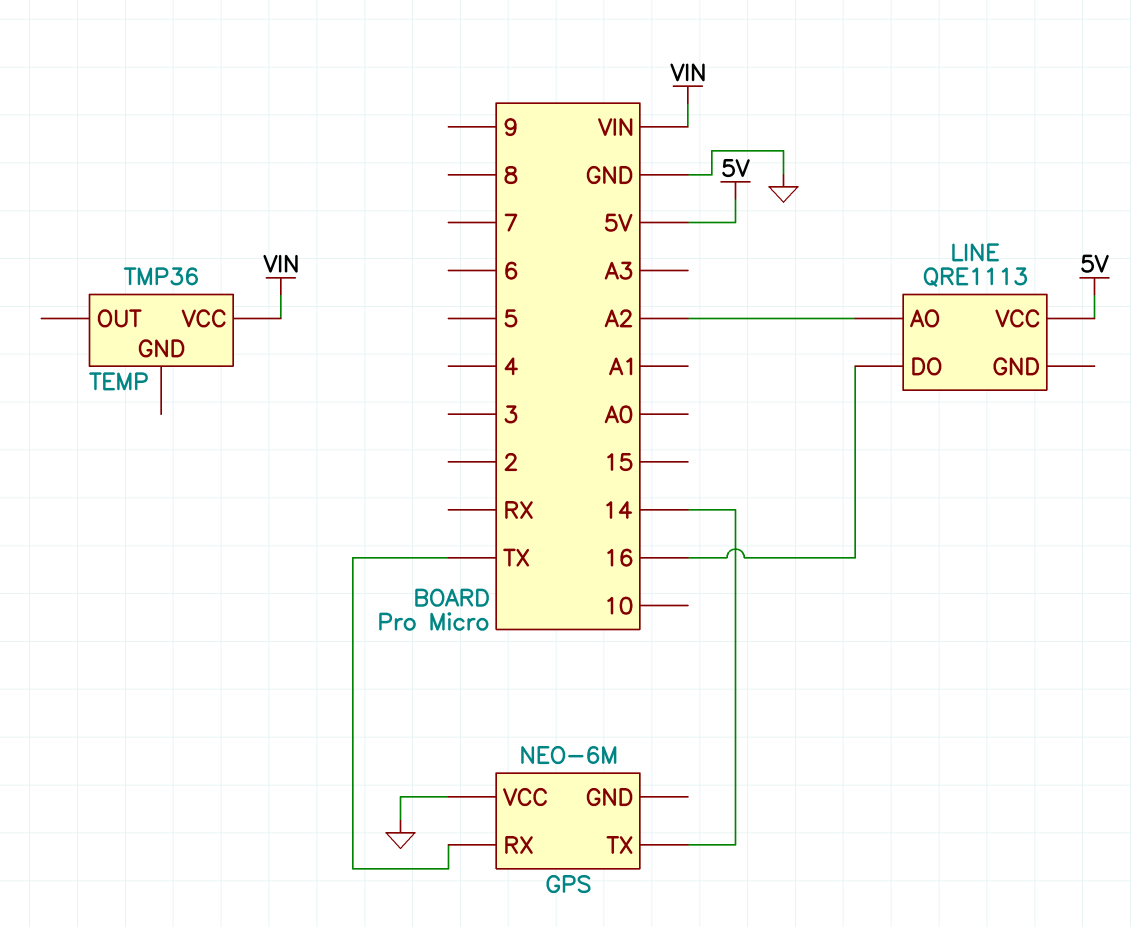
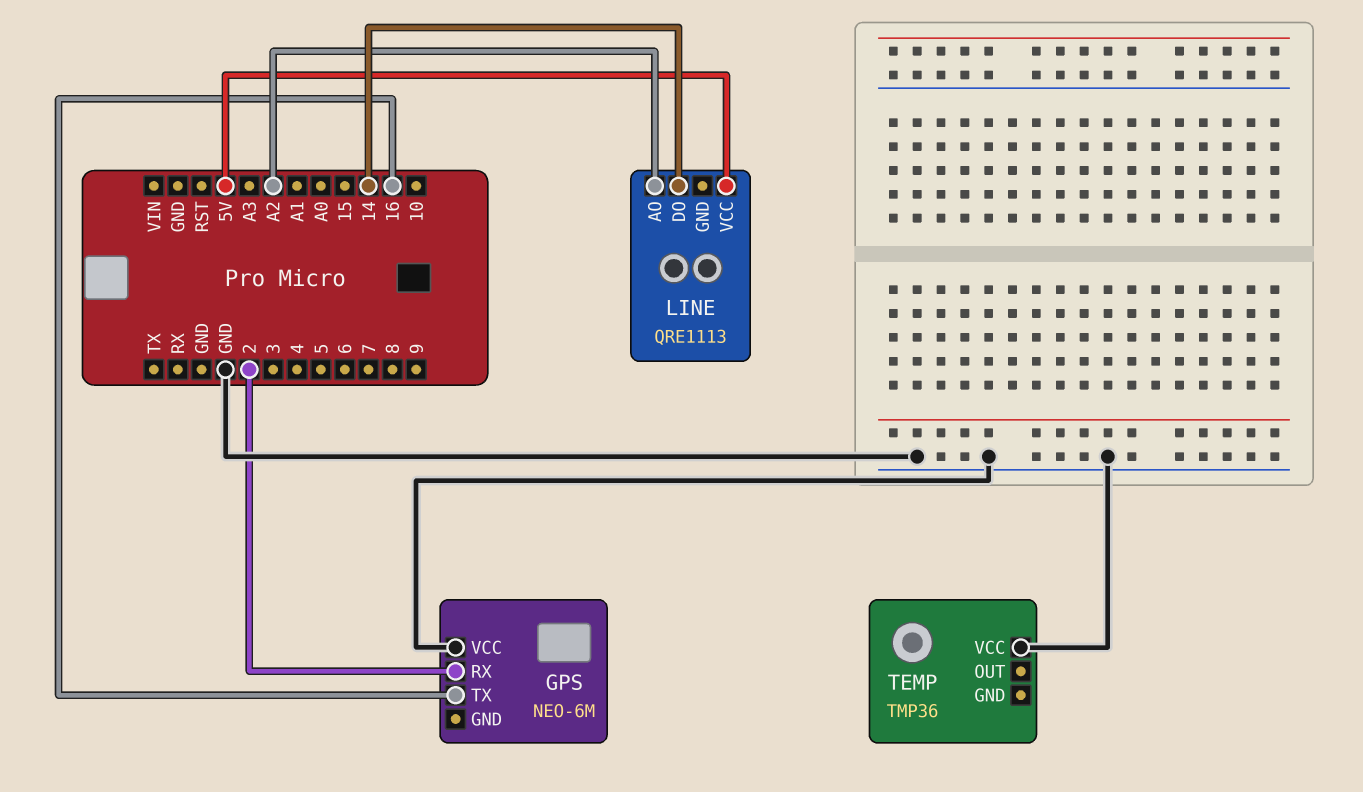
GPS pin RX: TX -> 2
GPS pin TX: 14 -> 16
LINE pin DO: 16 -> 14
TEMP pin VCC: VIN -> GND

